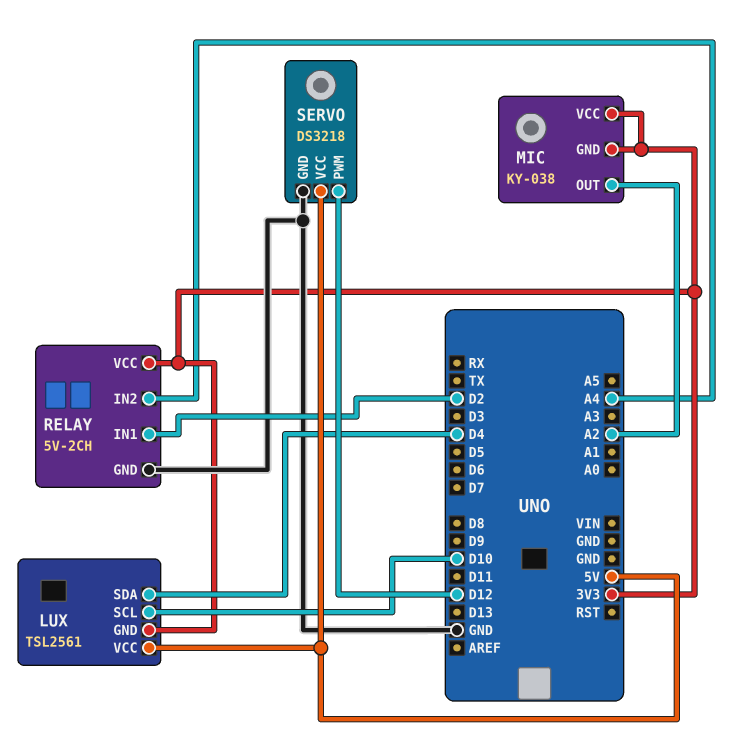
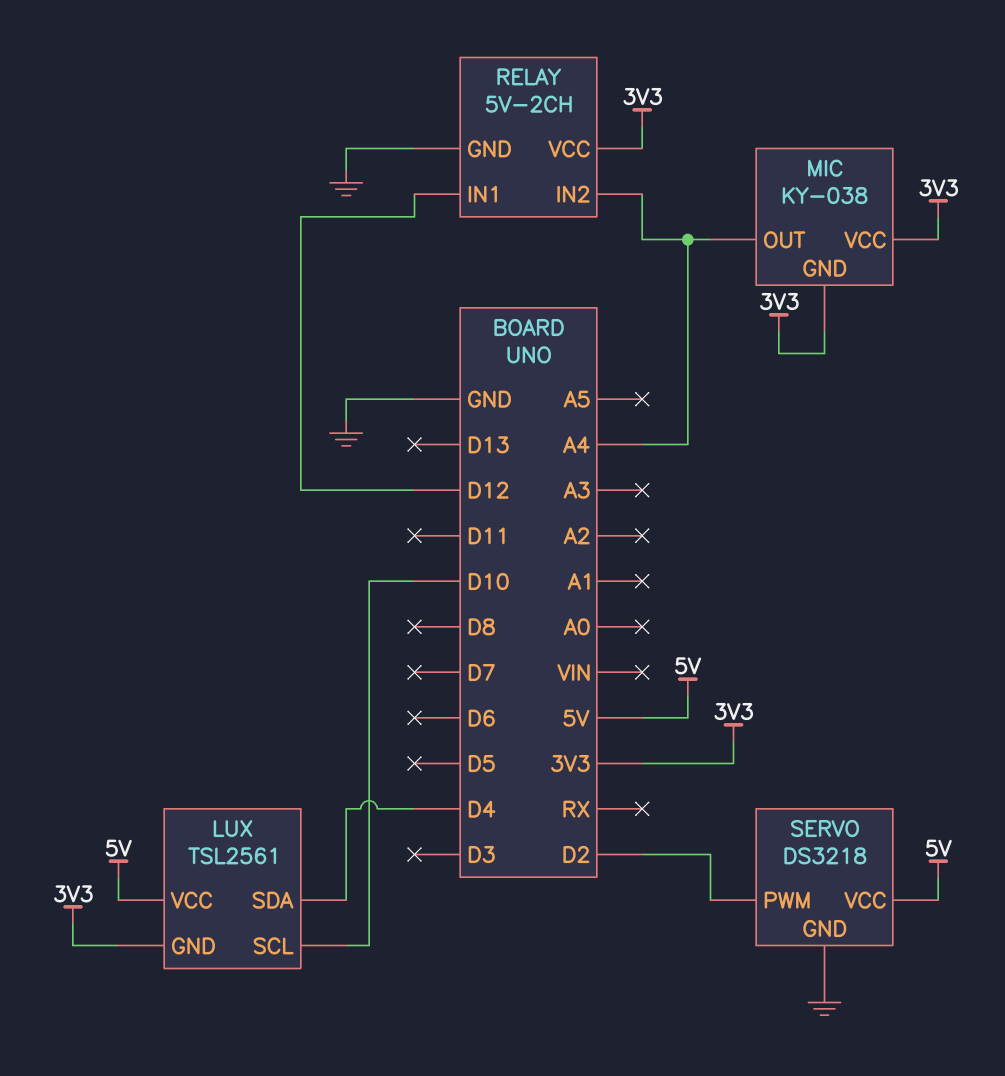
MIC pin OUT: A2 -> A4
RELAY pin IN1: D2 -> D12
SERVO pin PWM: D12 -> D2

